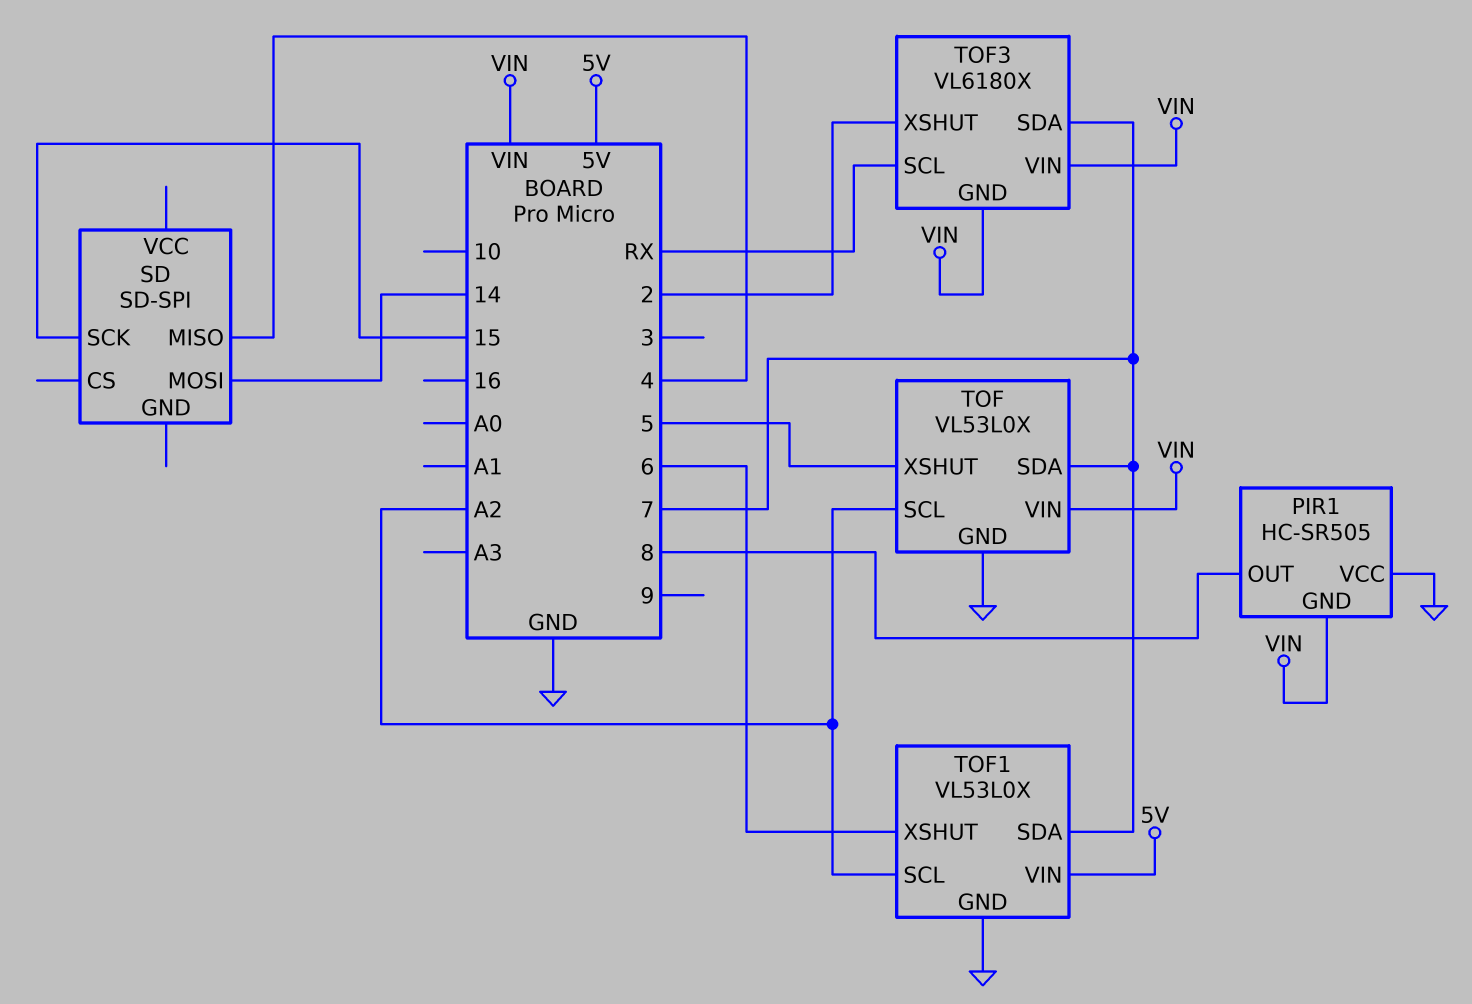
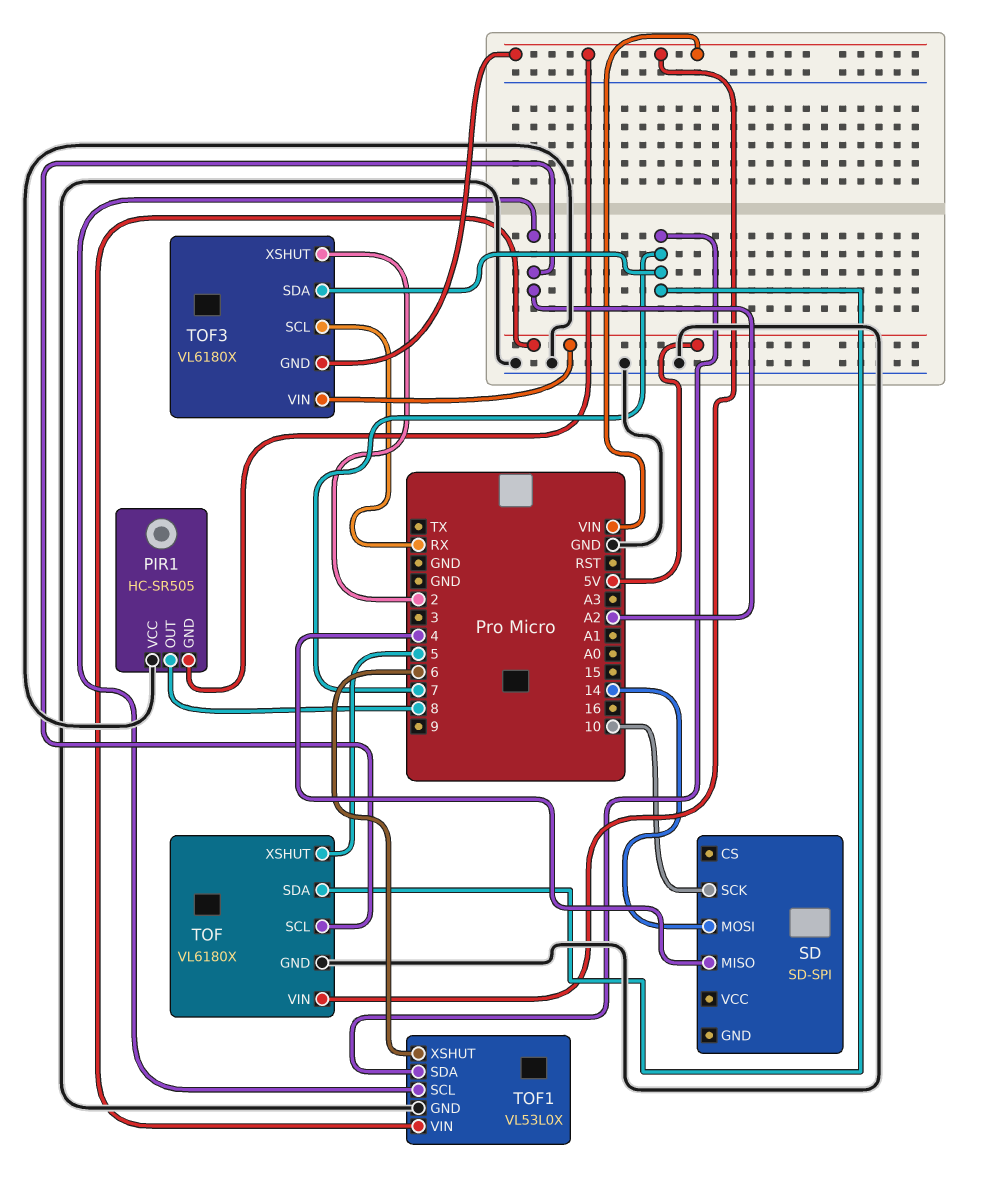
SD pin SCK: 15 -> 10
TOF: VL53L0X -> VL6180X
TOF3 pin VIN: VIN -> 5V

